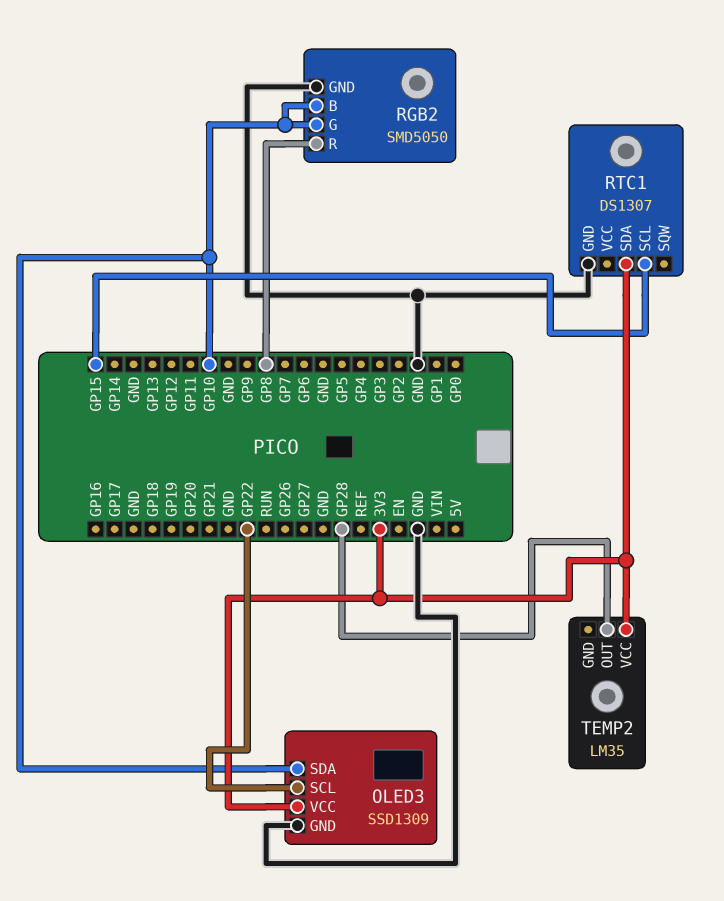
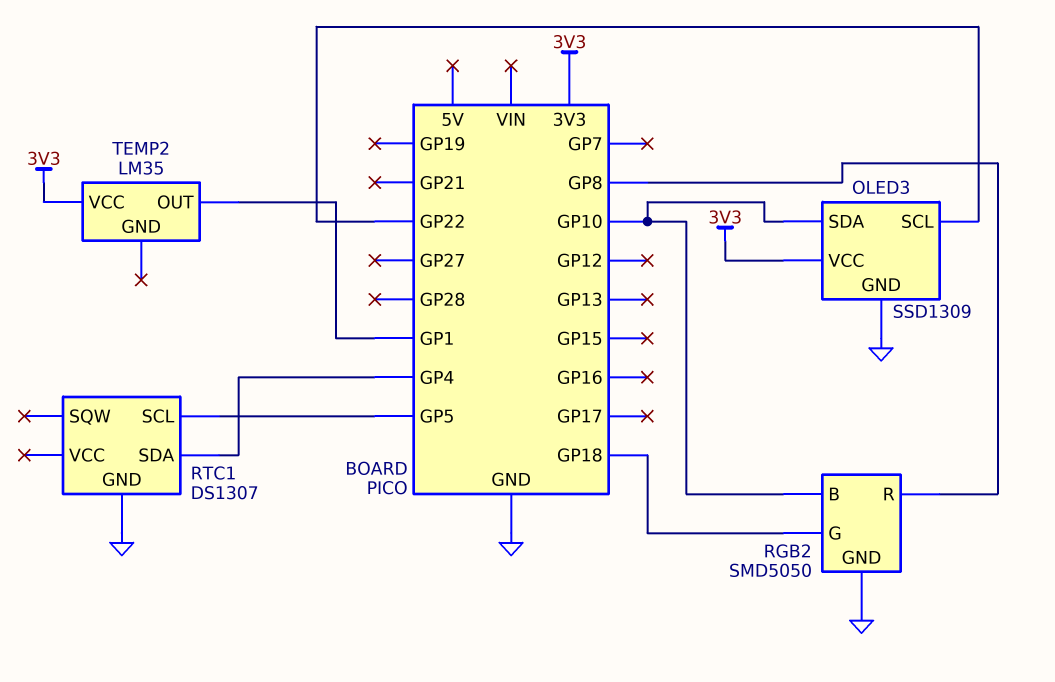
RGB2 pin G: GP10 -> GP18
RTC1 pin SCL: GP15 -> GP5
RTC1 pin SDA: 3V3 -> GP4
TEMP2 pin OUT: GP28 -> GP1

